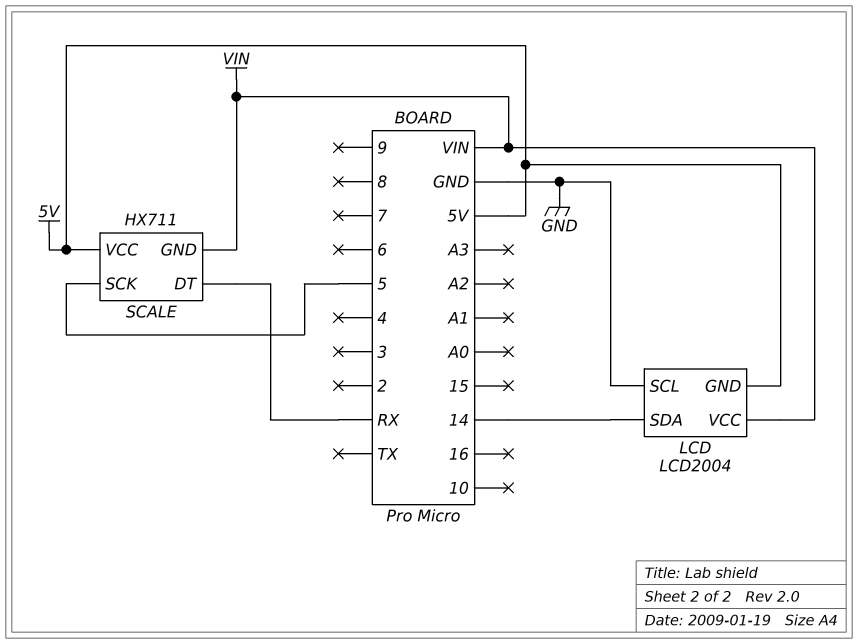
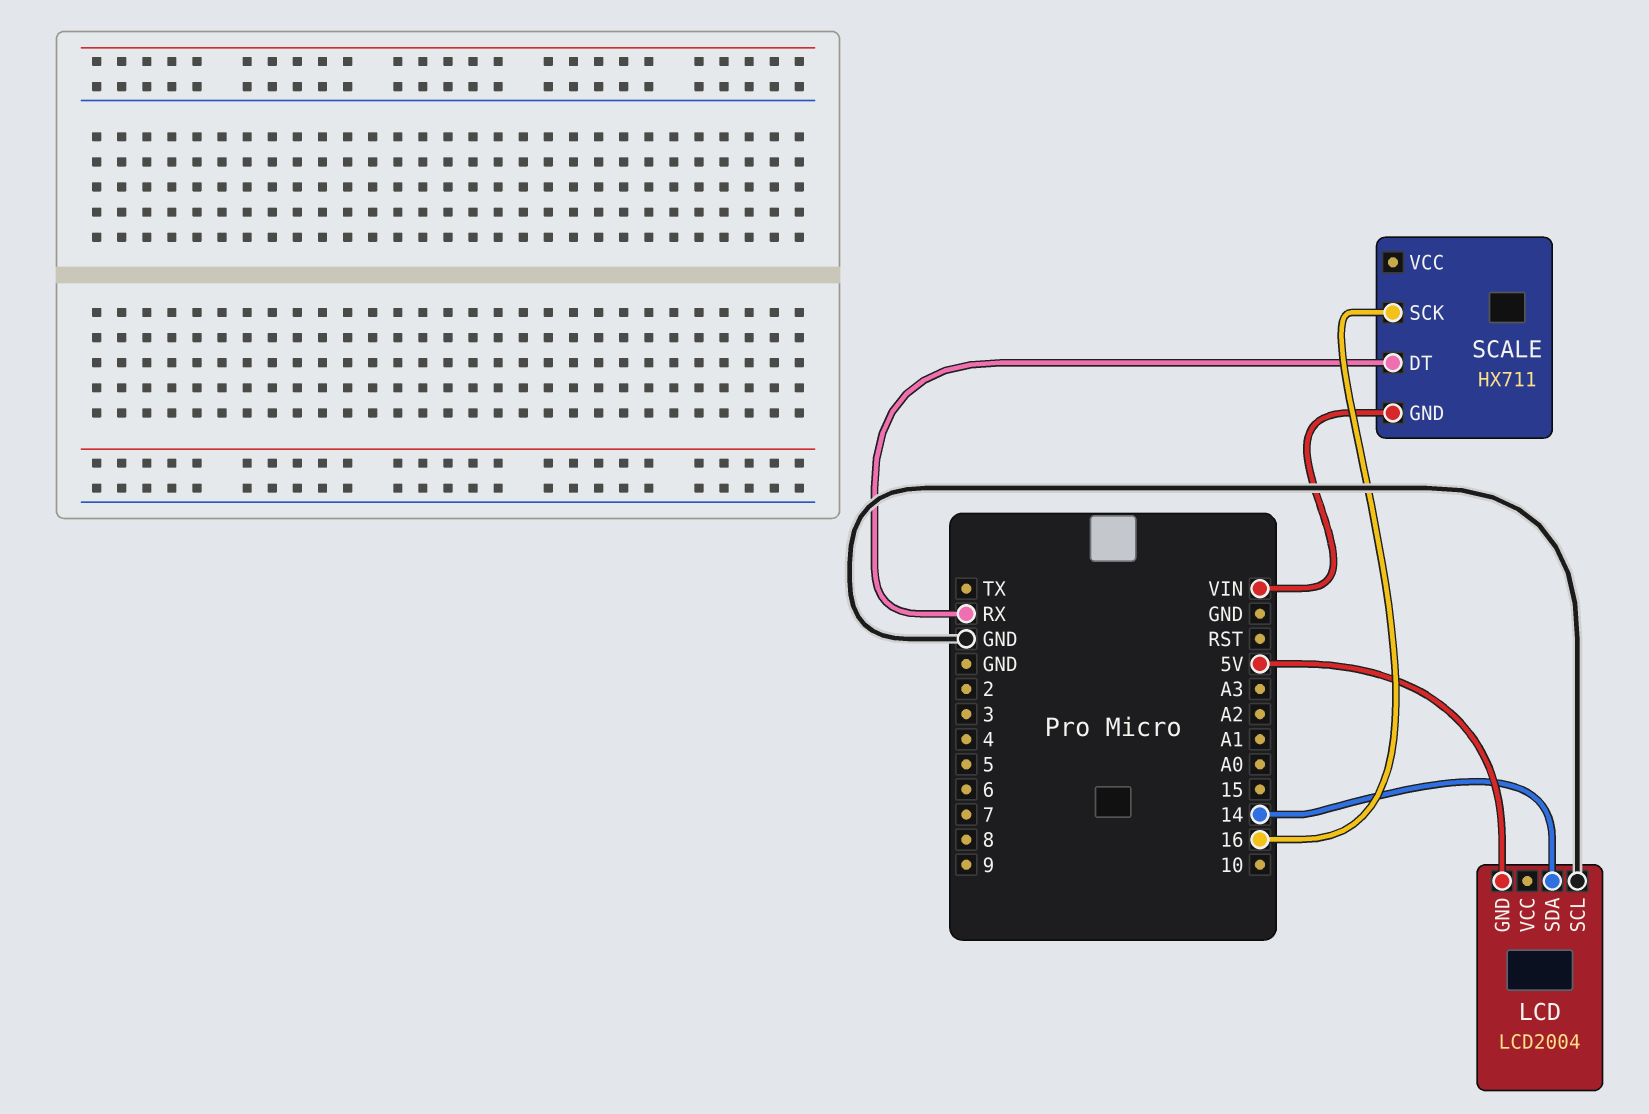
LCD pin VCC: VIN -> none
SCALE pin SCK: 5 -> 16
SCALE pin VCC: 5V -> none

